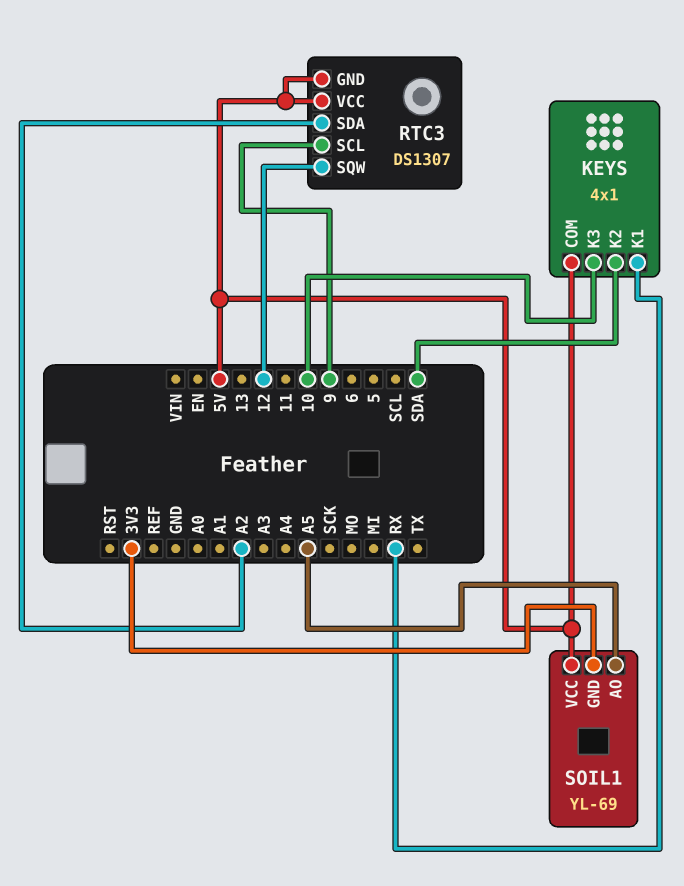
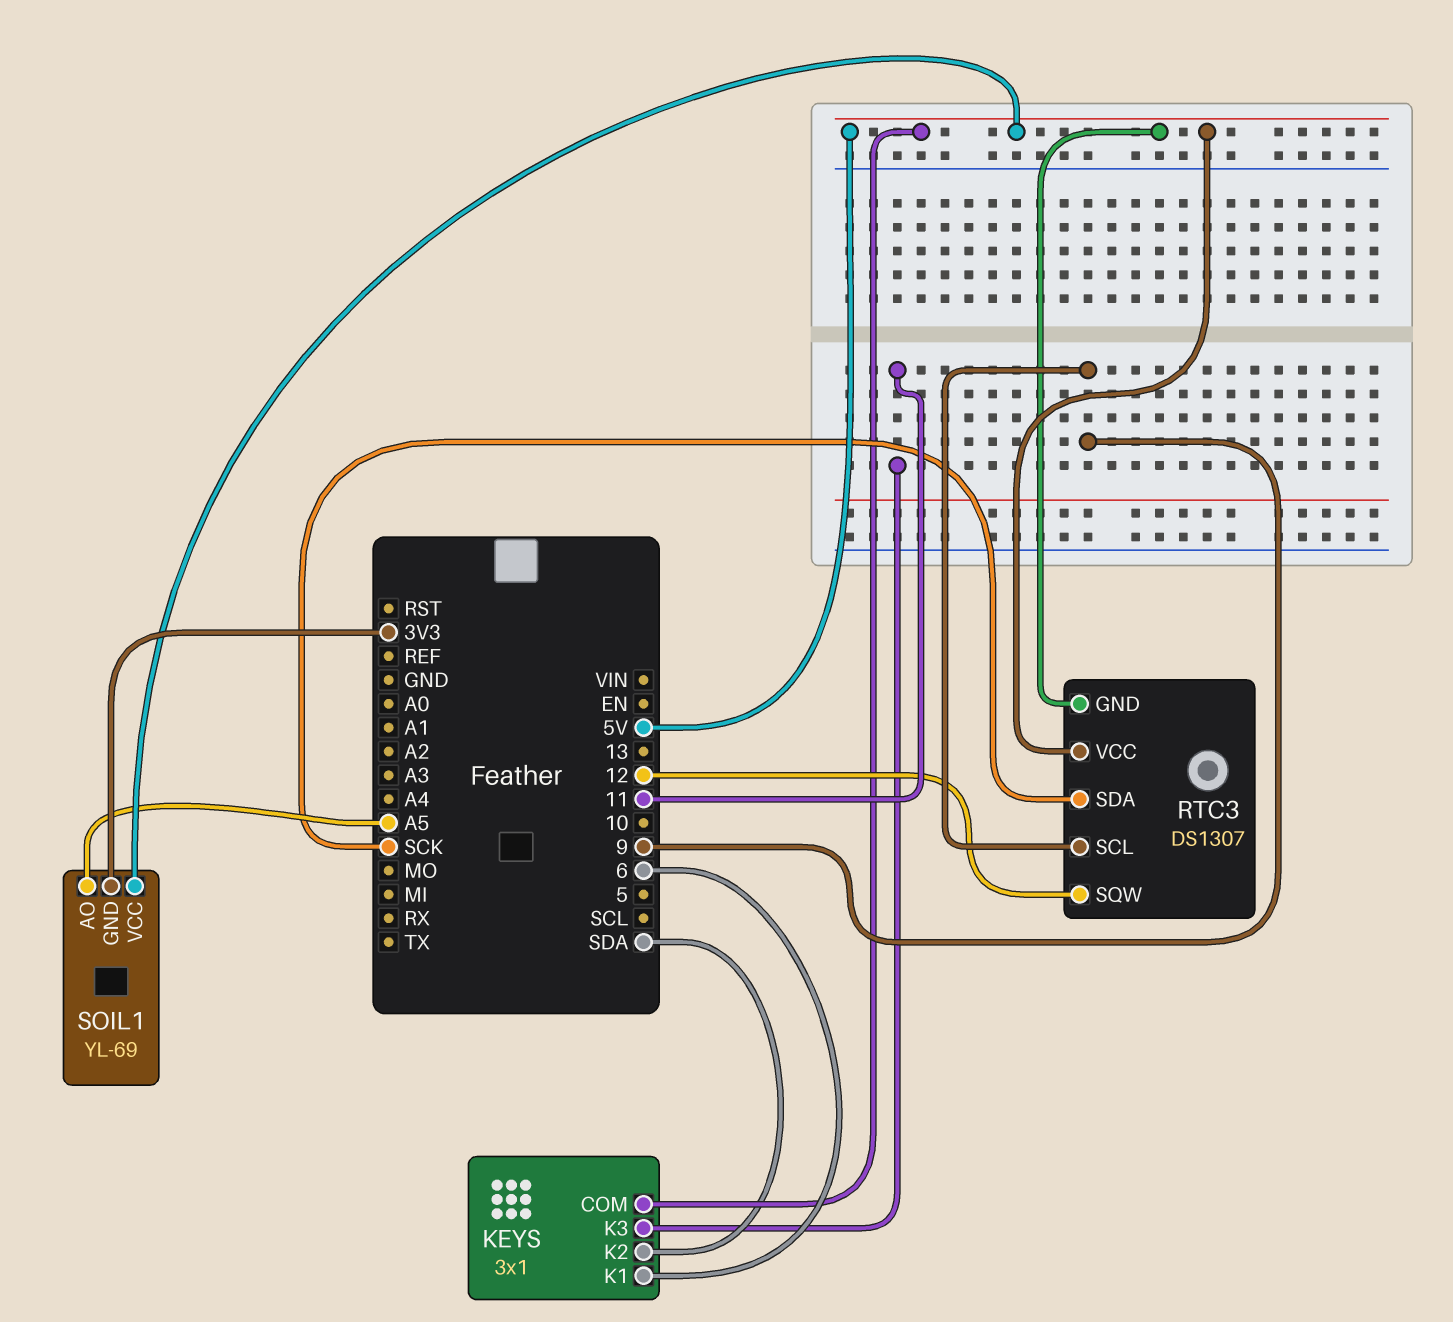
KEYS: 4x1 -> 3x1
KEYS pin K1: RX -> 6
KEYS pin K3: 10 -> 11
RTC3 pin SDA: A2 -> SCK

